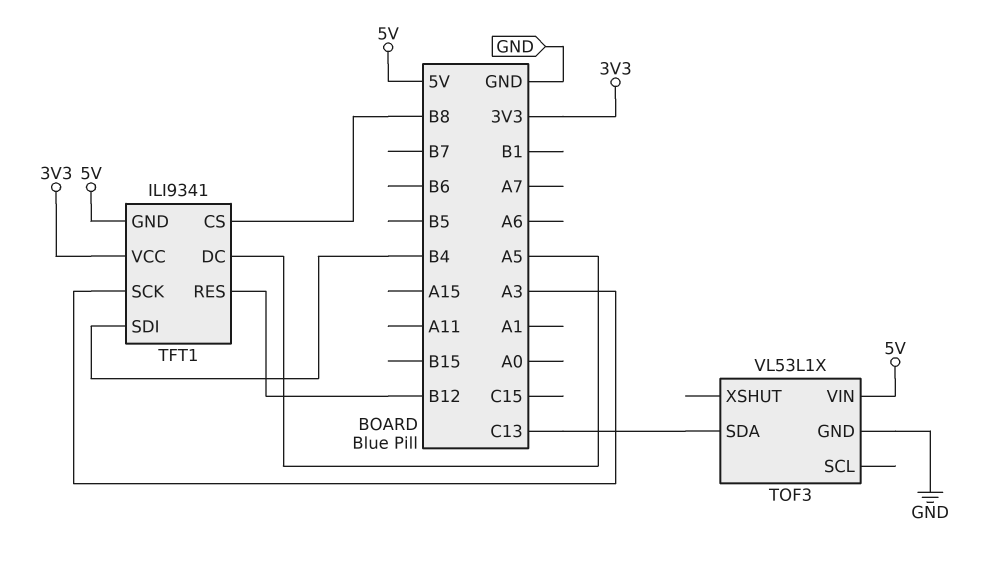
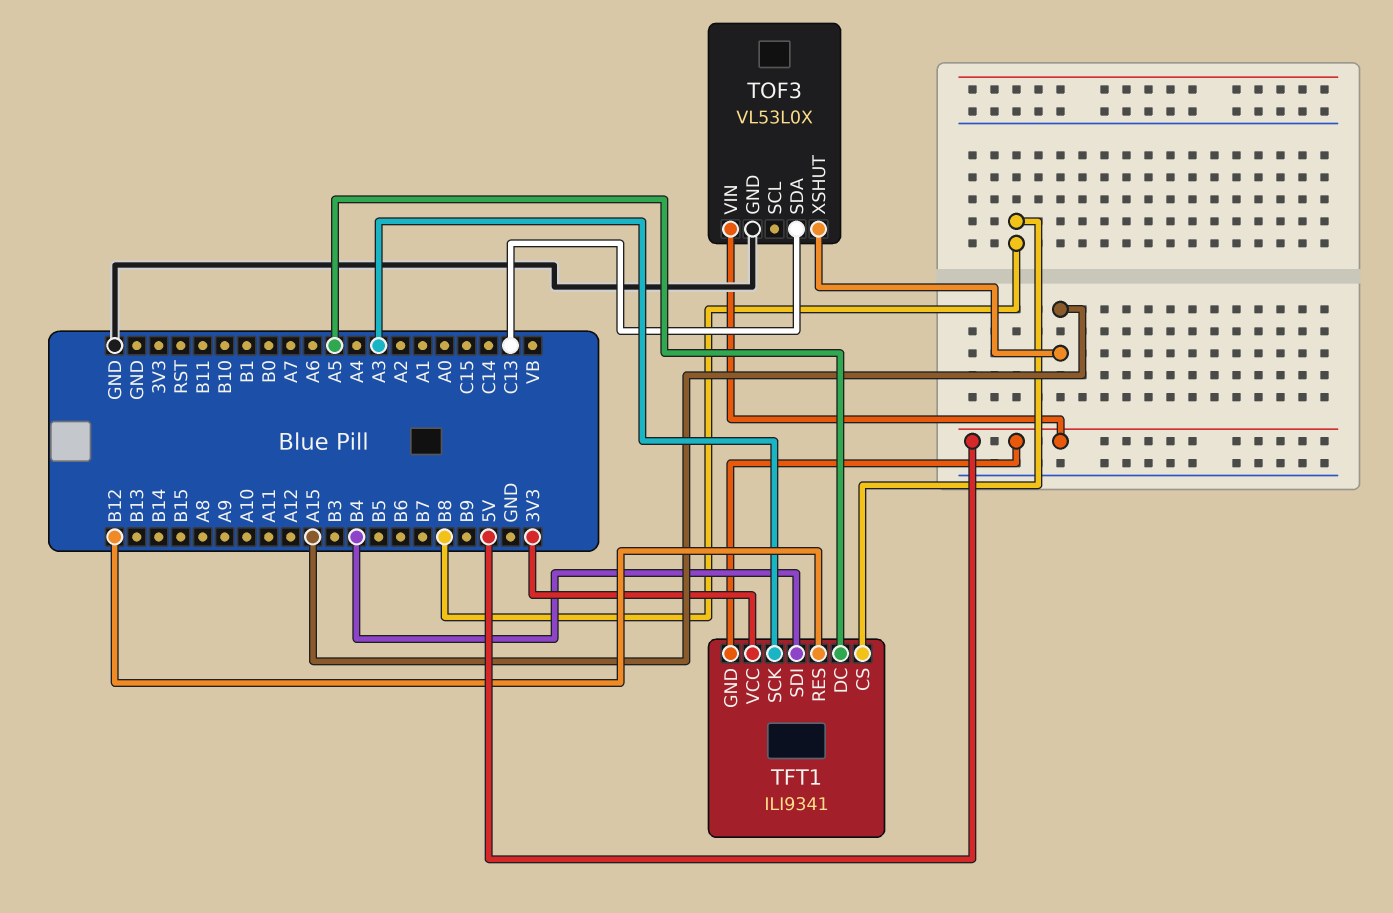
TOF3: VL53L1X -> VL53L0X
TOF3 pin XSHUT: none -> A15

